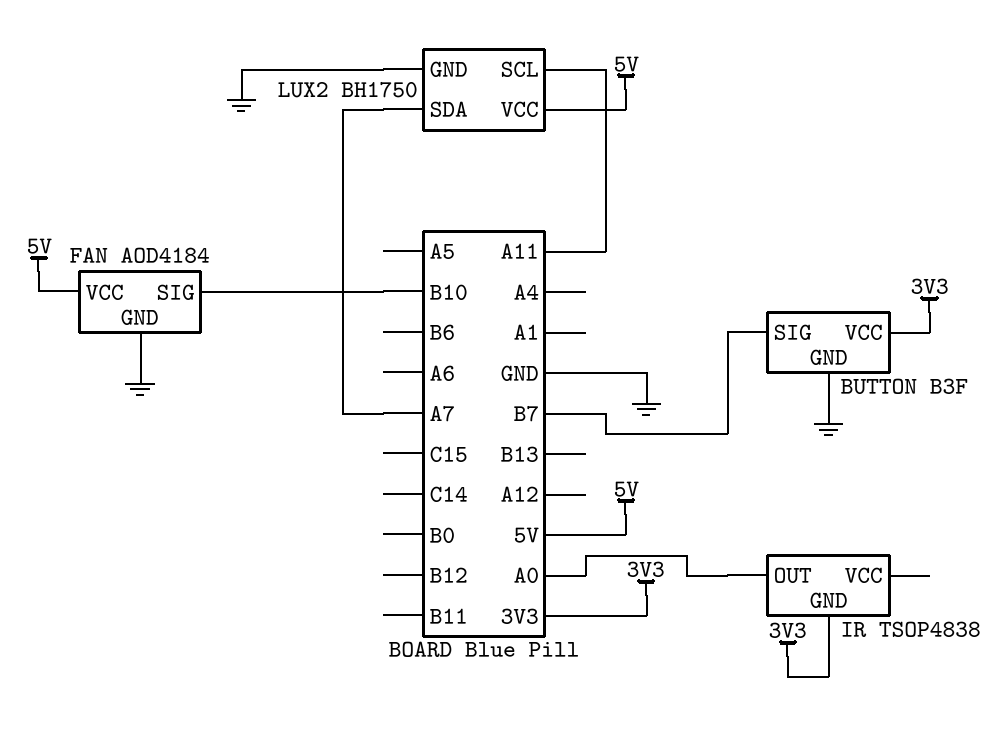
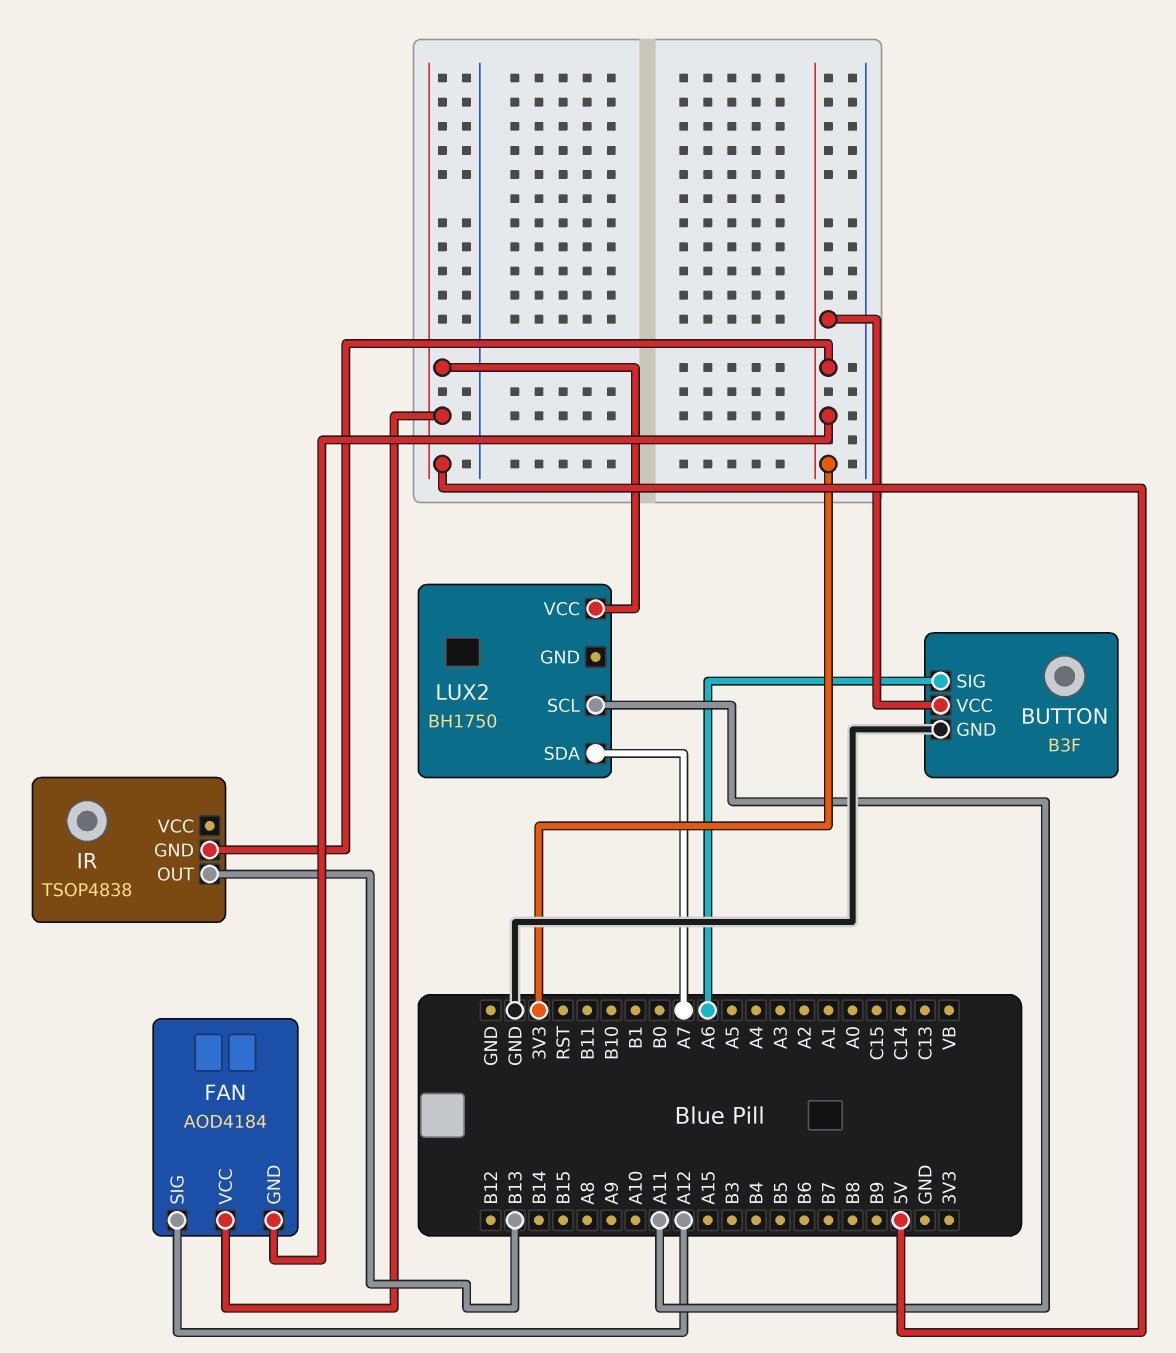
BUTTON pin SIG: B7 -> A6
FAN pin GND: GND -> 3V3
FAN pin SIG: B10 -> A12
IR pin OUT: A0 -> B13
LUX2 pin GND: GND -> none

